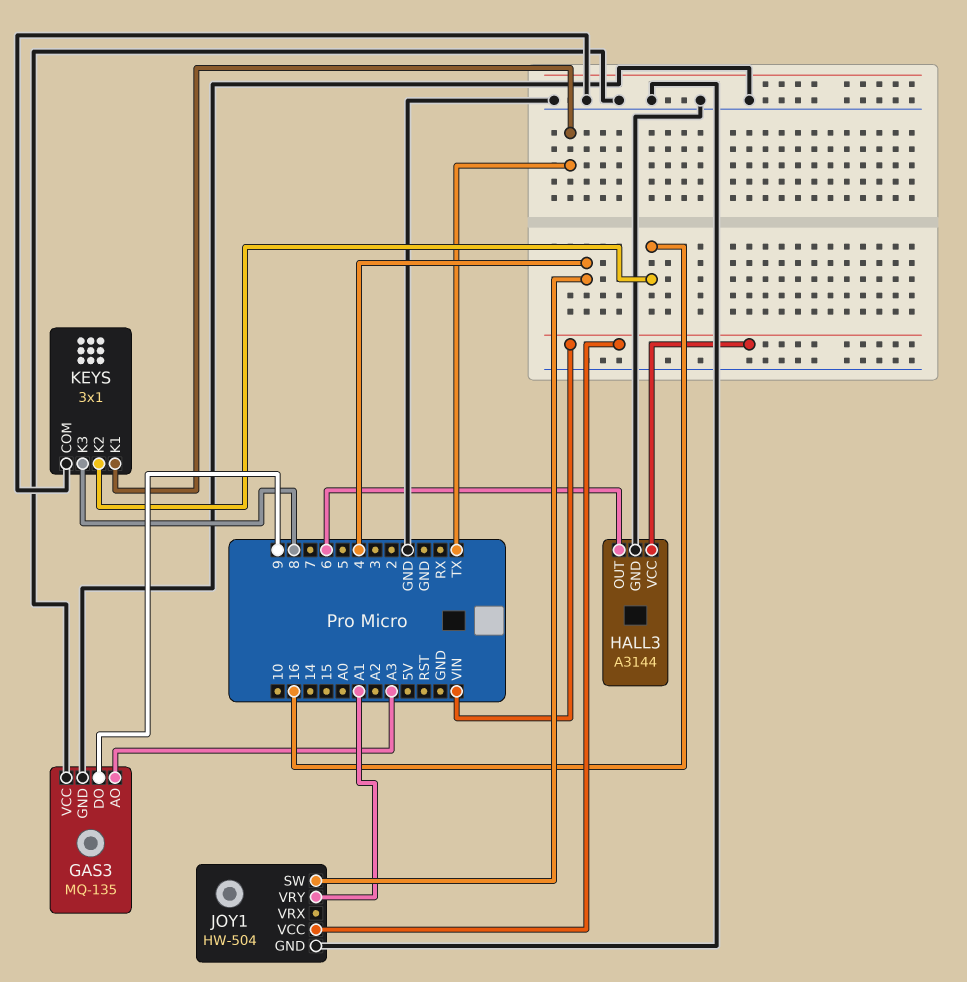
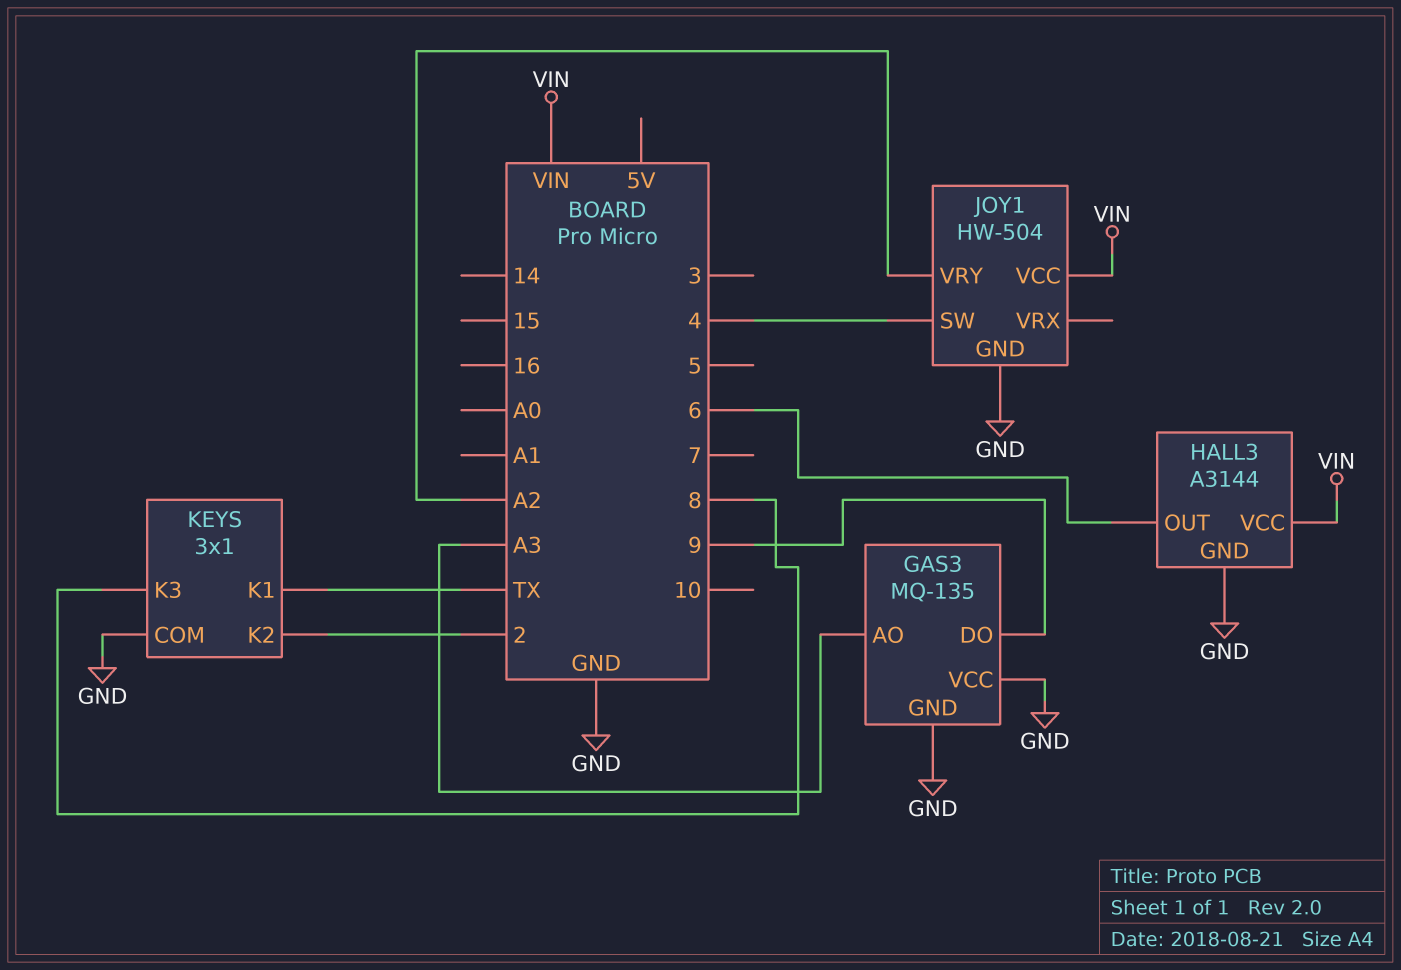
JOY1 pin VRY: A1 -> A2
KEYS pin K2: 16 -> 2

